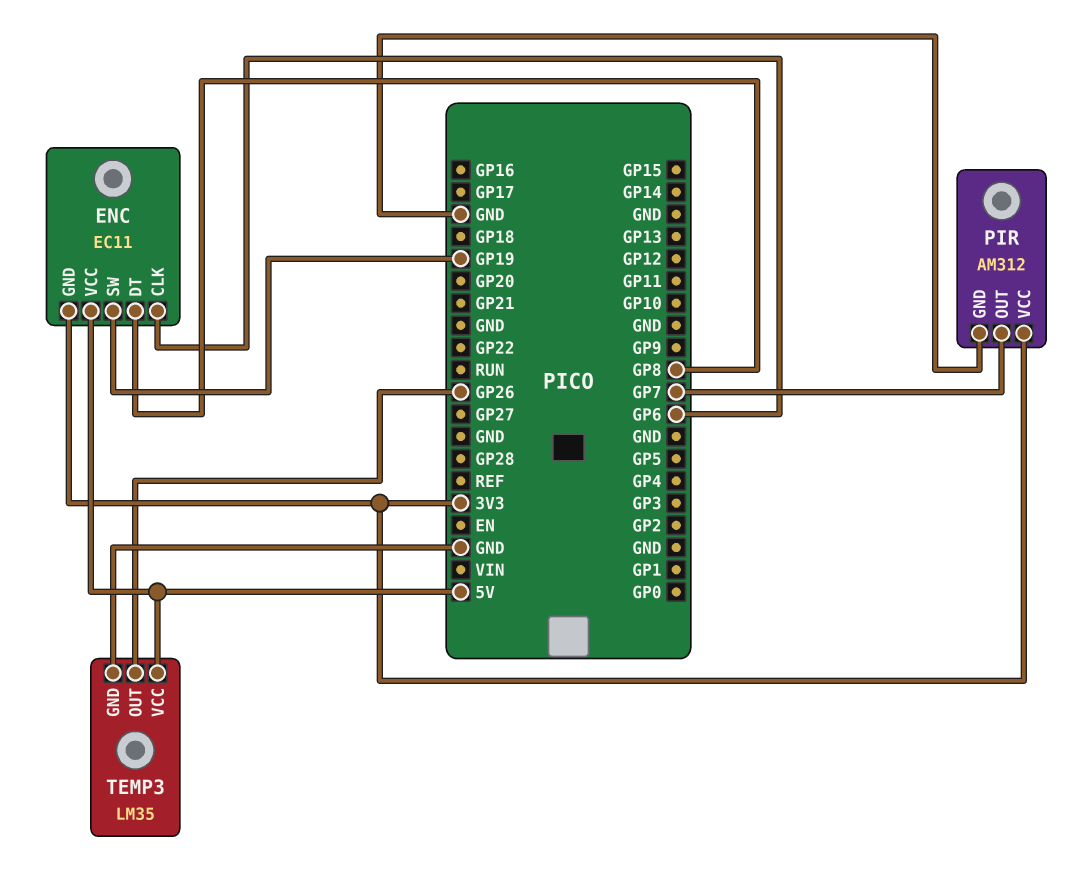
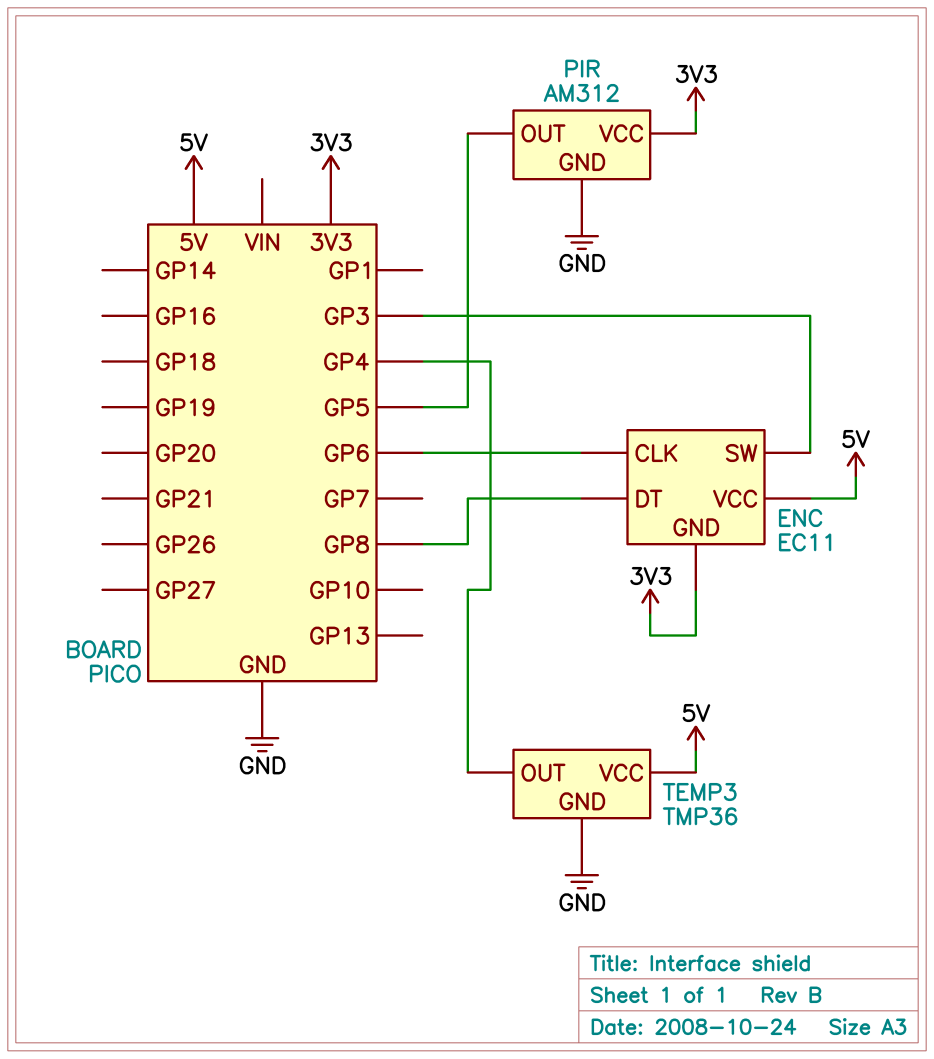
ENC pin SW: GP19 -> GP3
PIR pin OUT: GP7 -> GP5
TEMP3: LM35 -> TMP36
TEMP3 pin OUT: GP26 -> GP4

